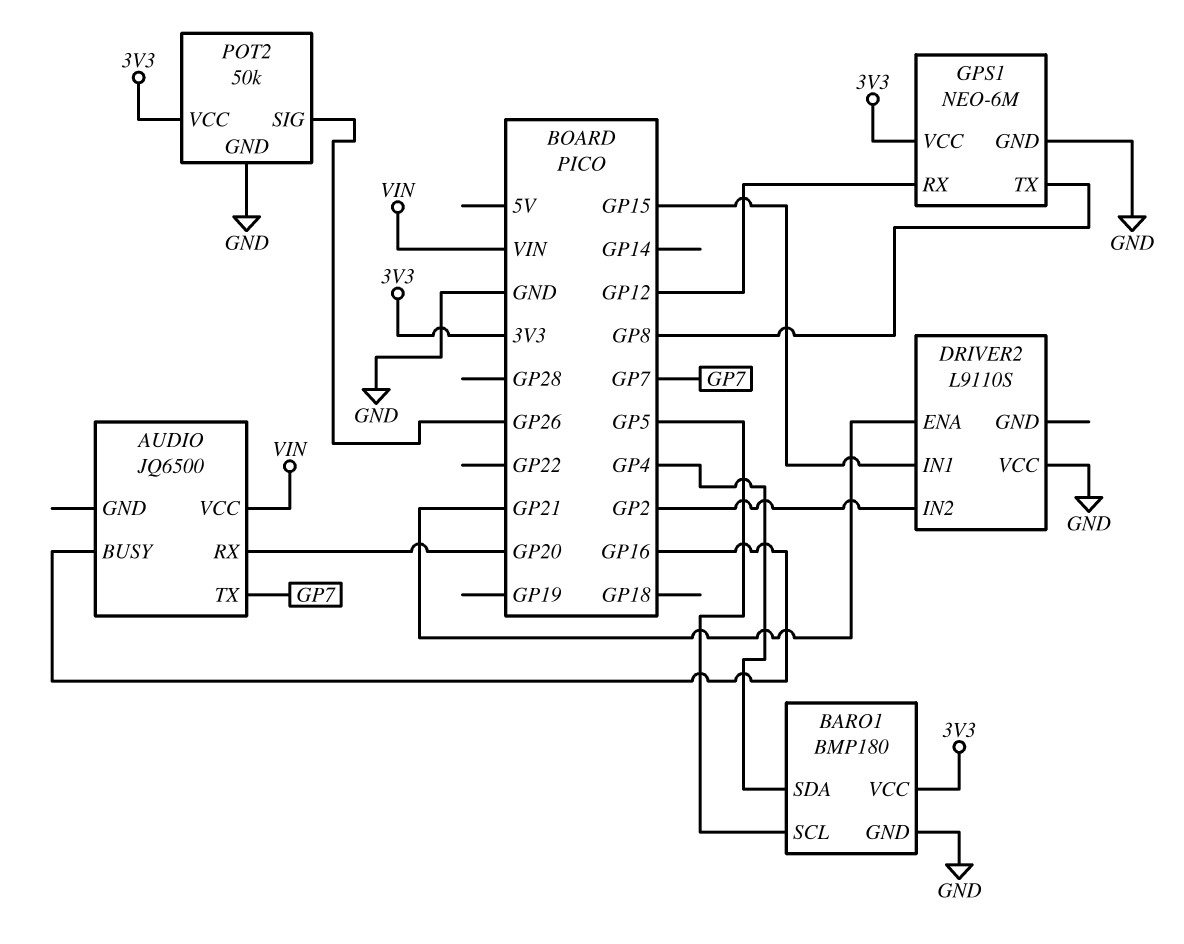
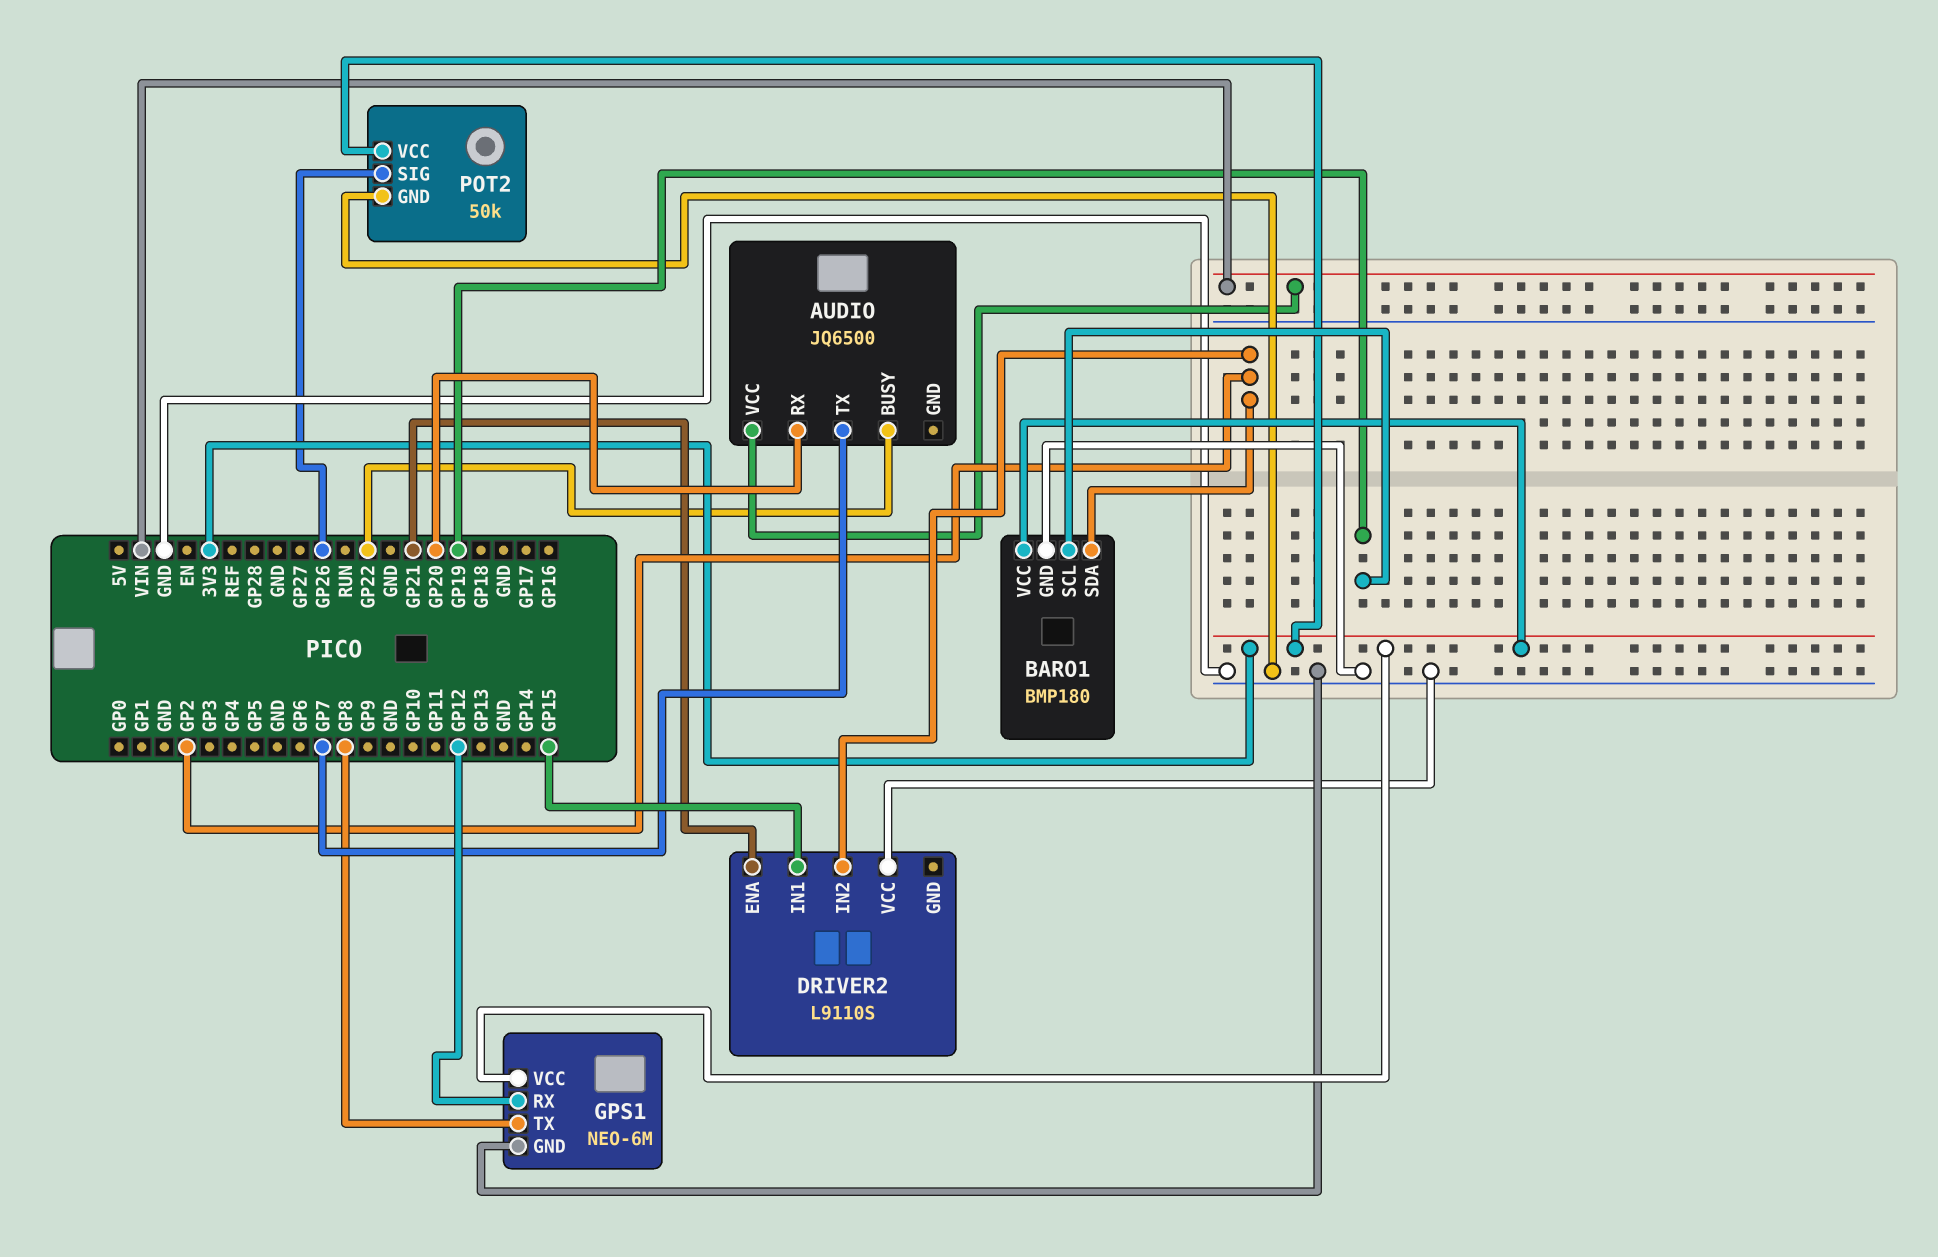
AUDIO pin BUSY: GP16 -> GP22
BARO1 pin SCL: GP5 -> GP19
BARO1 pin SDA: GP4 -> GP2

